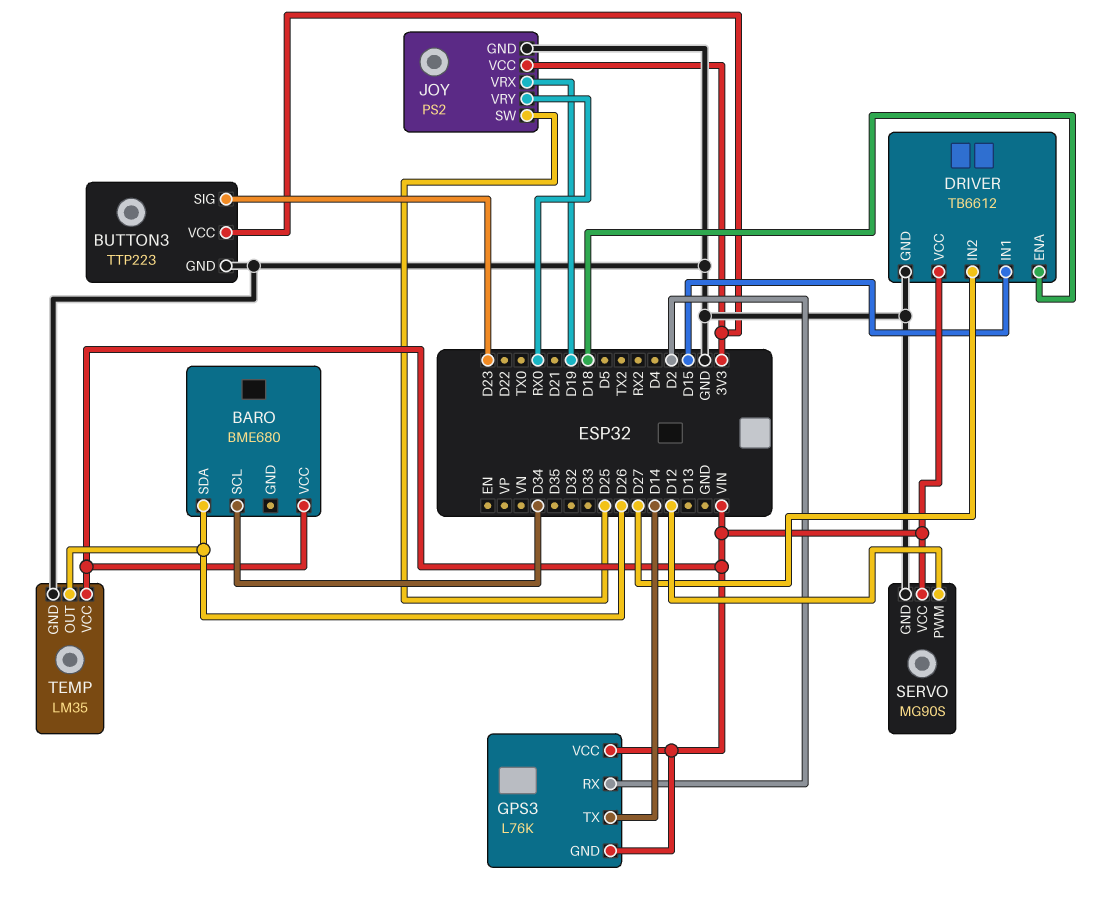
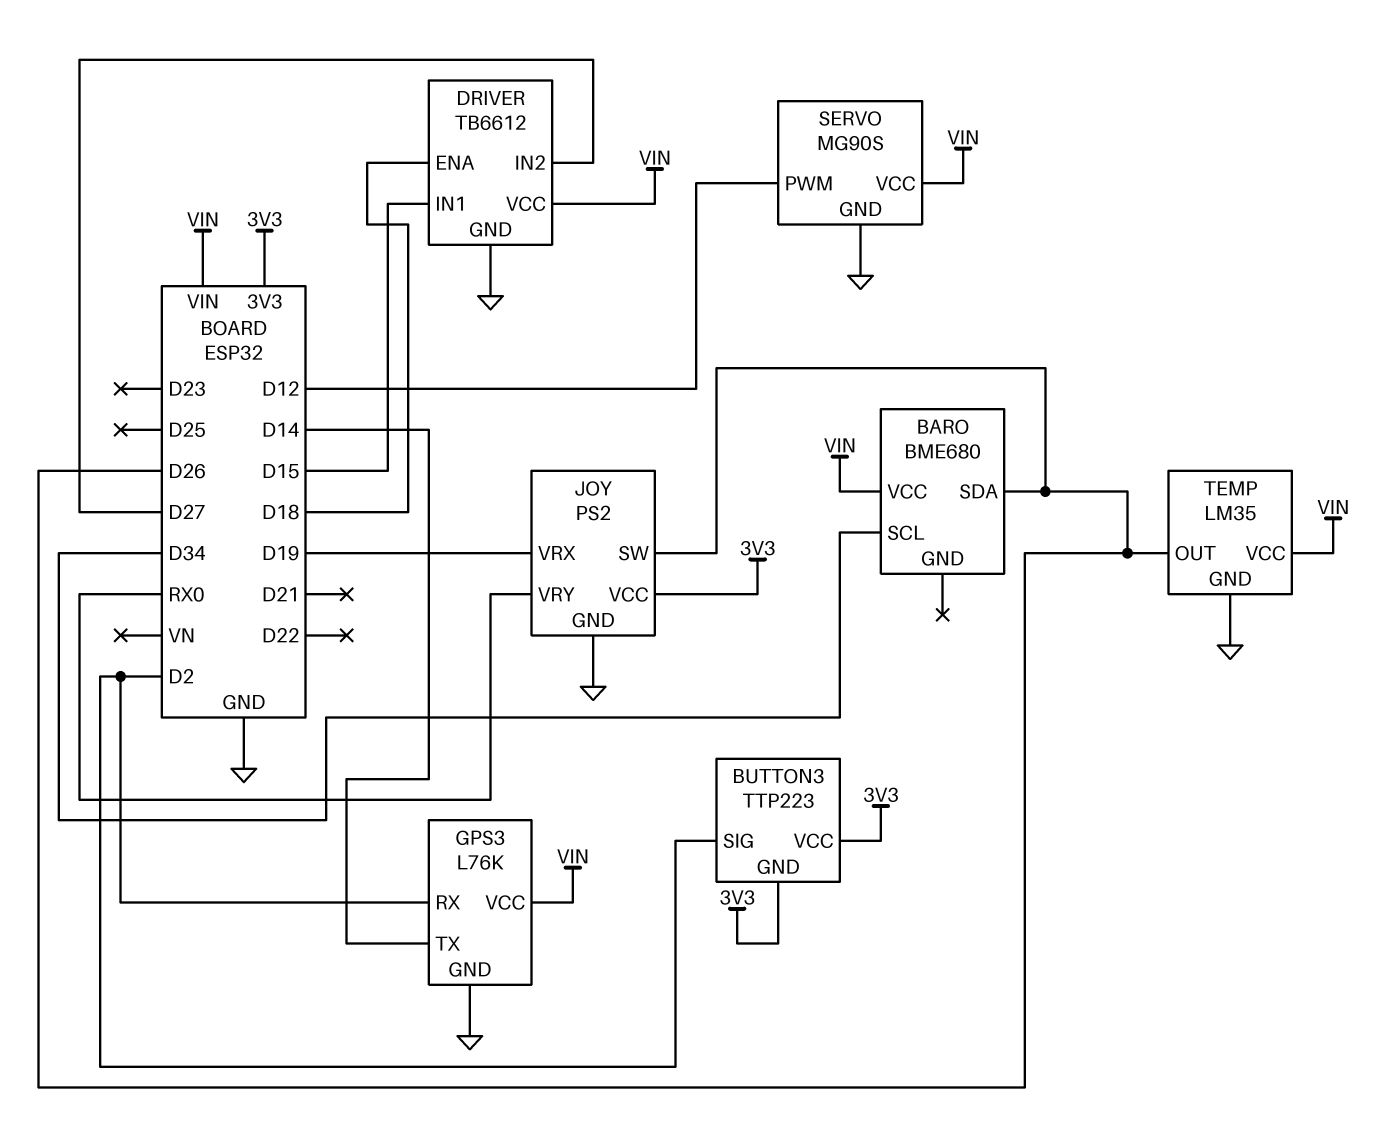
BUTTON3 pin GND: GND -> 3V3
BUTTON3 pin SIG: D23 -> D2
GPS3 pin GND: VIN -> GND
JOY pin SW: D25 -> D26

